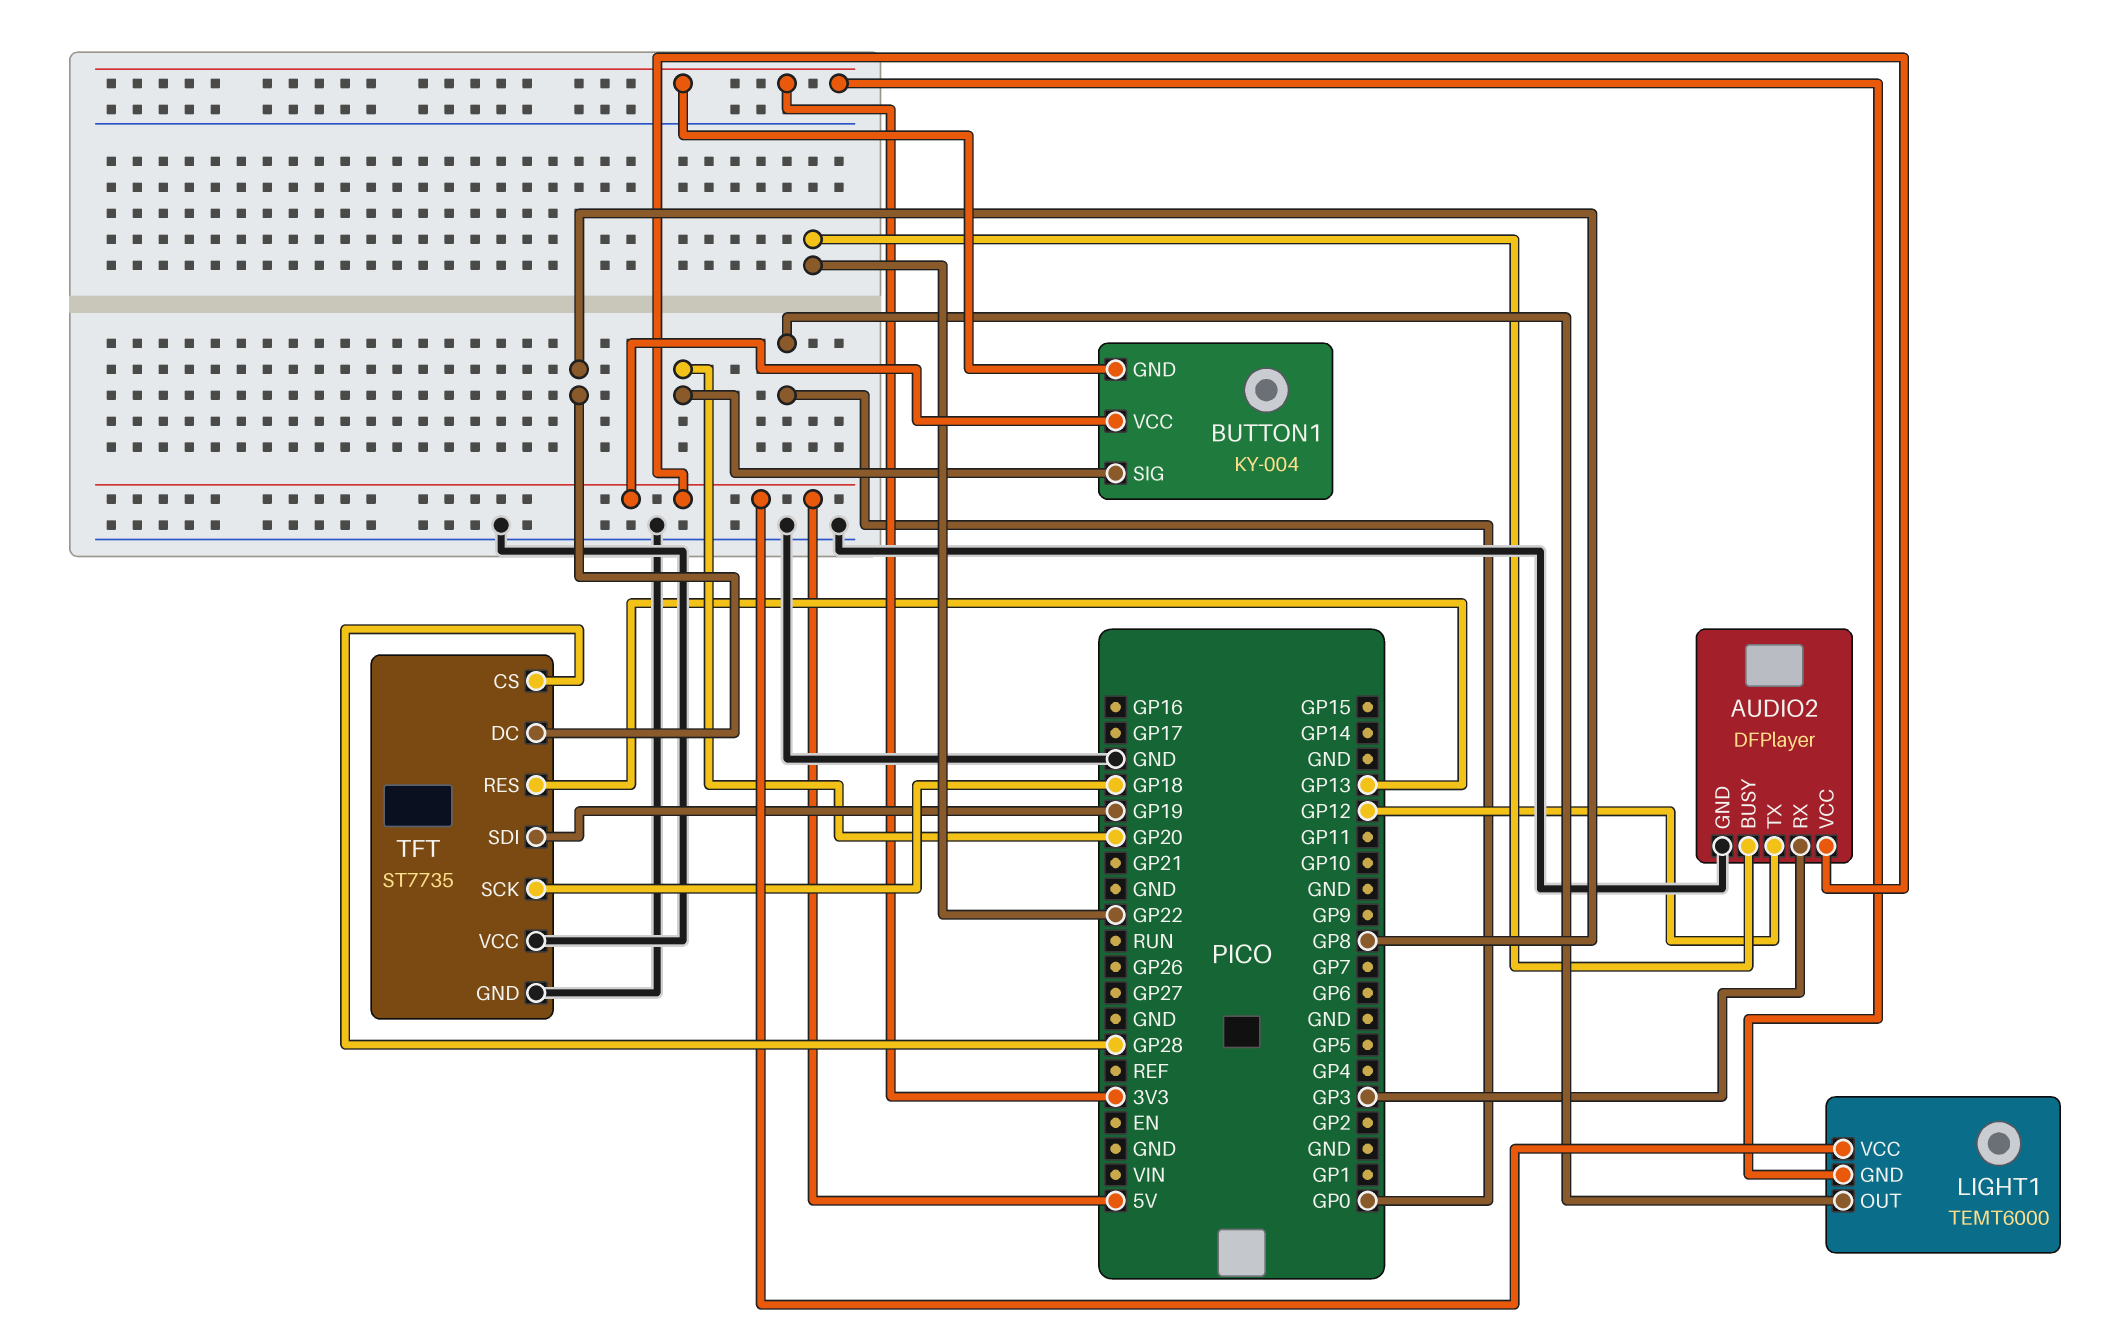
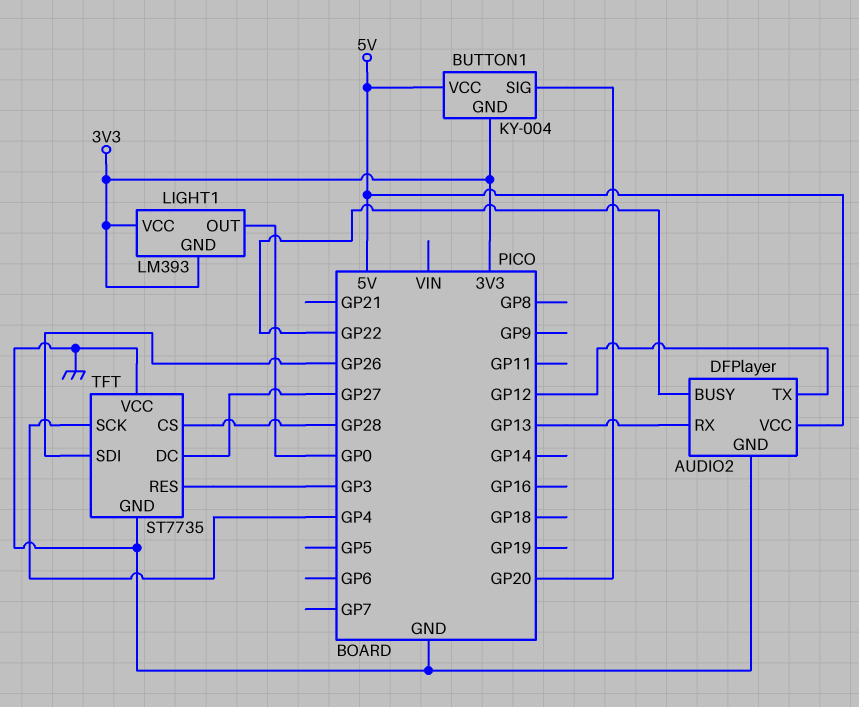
AUDIO2 pin RX: GP3 -> GP13
LIGHT1: TEMT6000 -> LM393
LIGHT1 pin VCC: 5V -> 3V3
TFT pin DC: GP8 -> GP27
TFT pin RES: GP13 -> GP3
TFT pin SCK: GP18 -> GP4
TFT pin SDI: GP19 -> GP26

